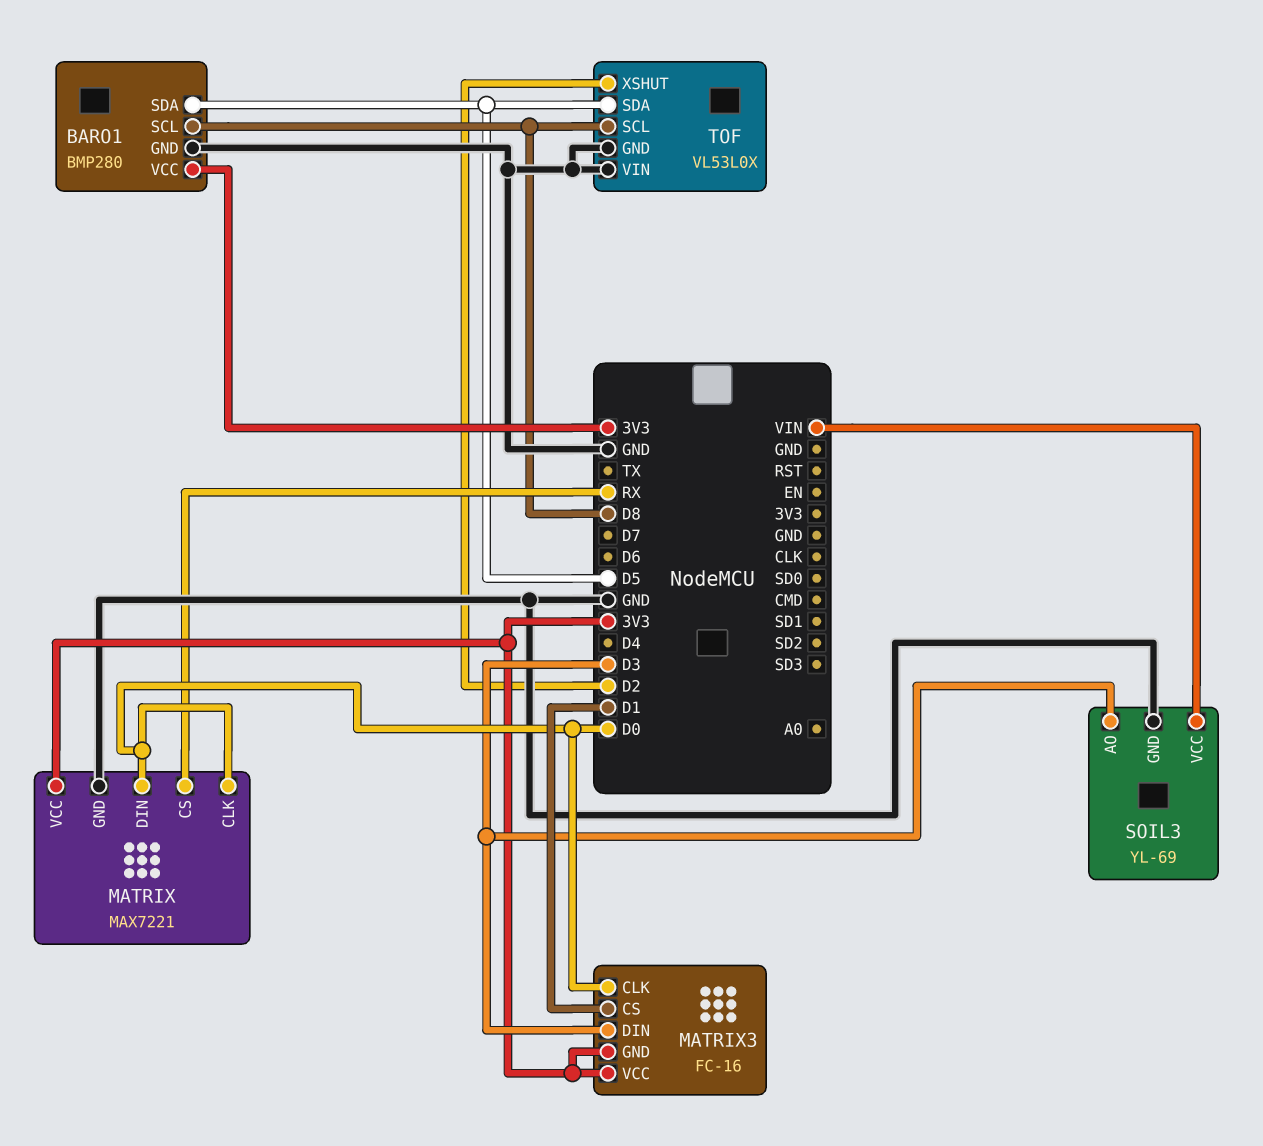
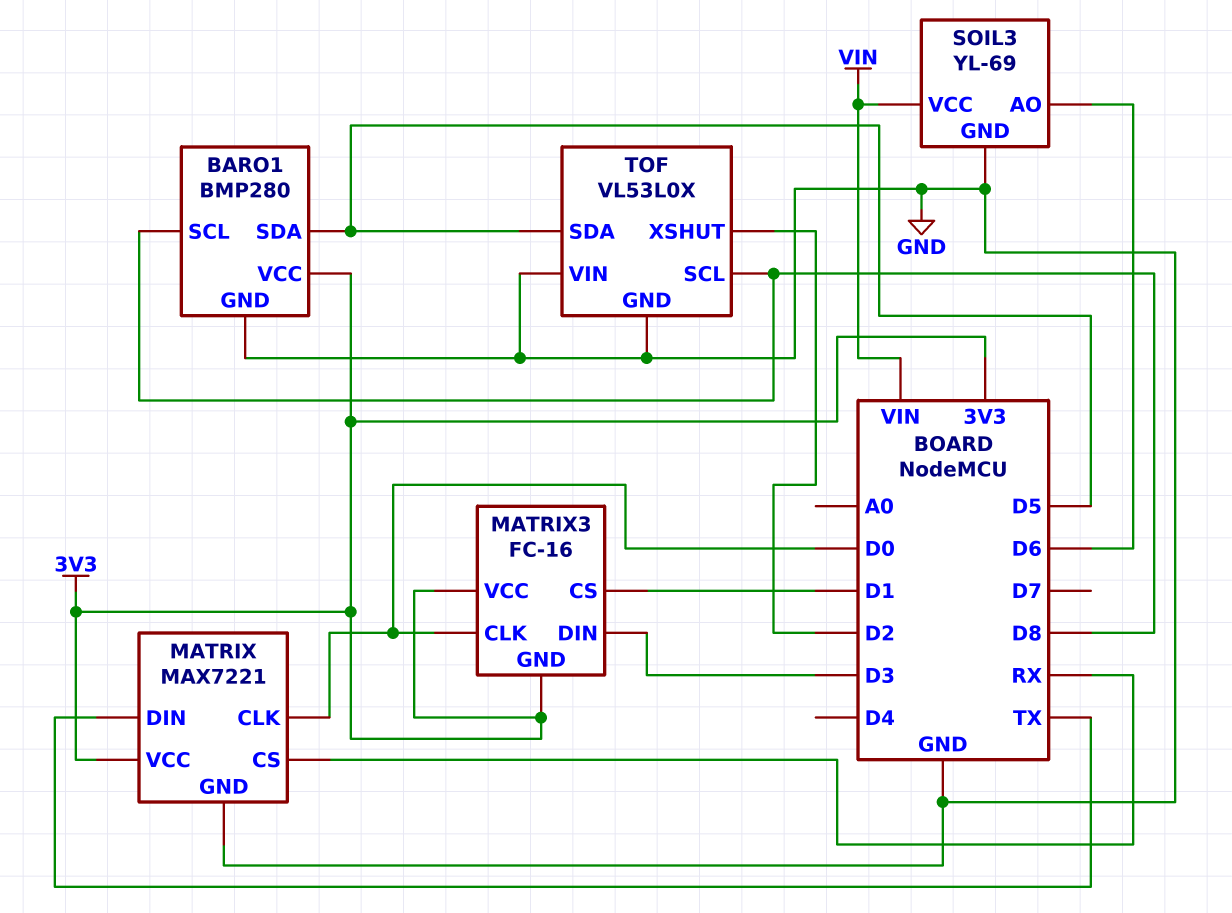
MATRIX pin DIN: D0 -> TX
SOIL3 pin AO: D3 -> D6

